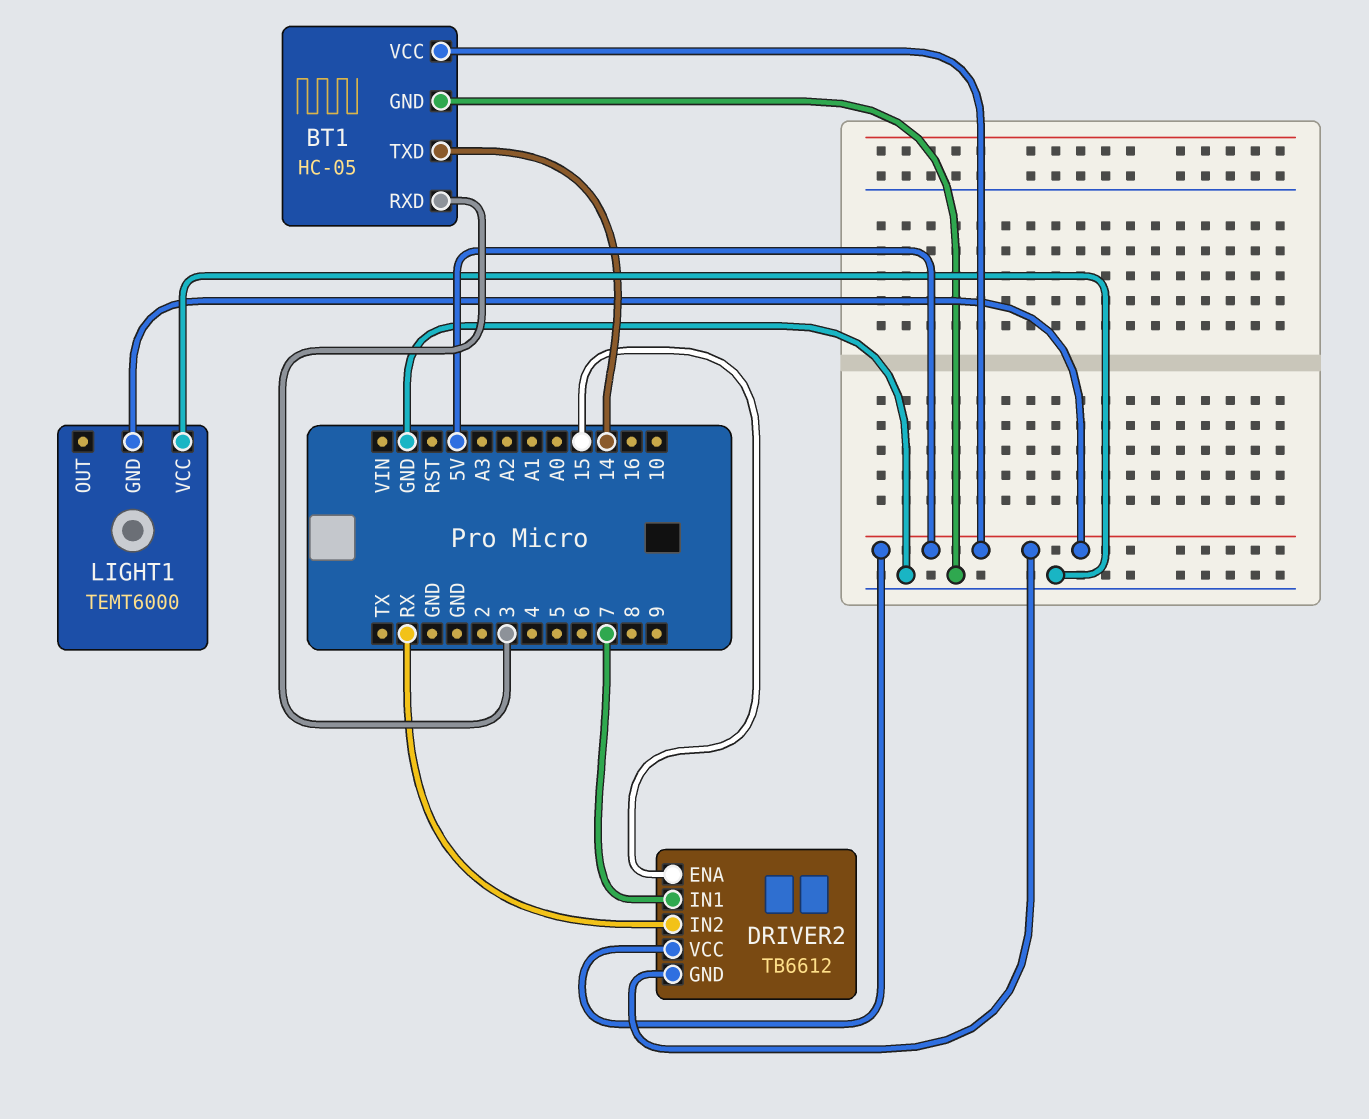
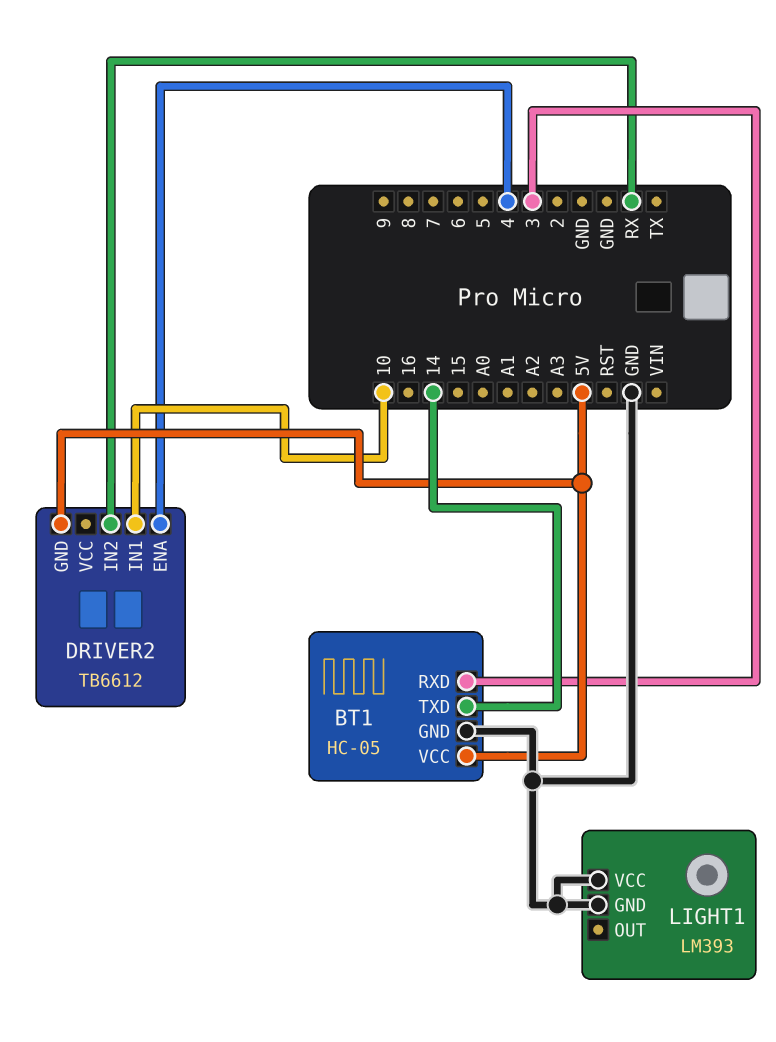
DRIVER2 pin ENA: 15 -> 4
DRIVER2 pin IN1: 7 -> 10
DRIVER2 pin VCC: 5V -> none
LIGHT1: TEMT6000 -> LM393
LIGHT1 pin GND: 5V -> GND

